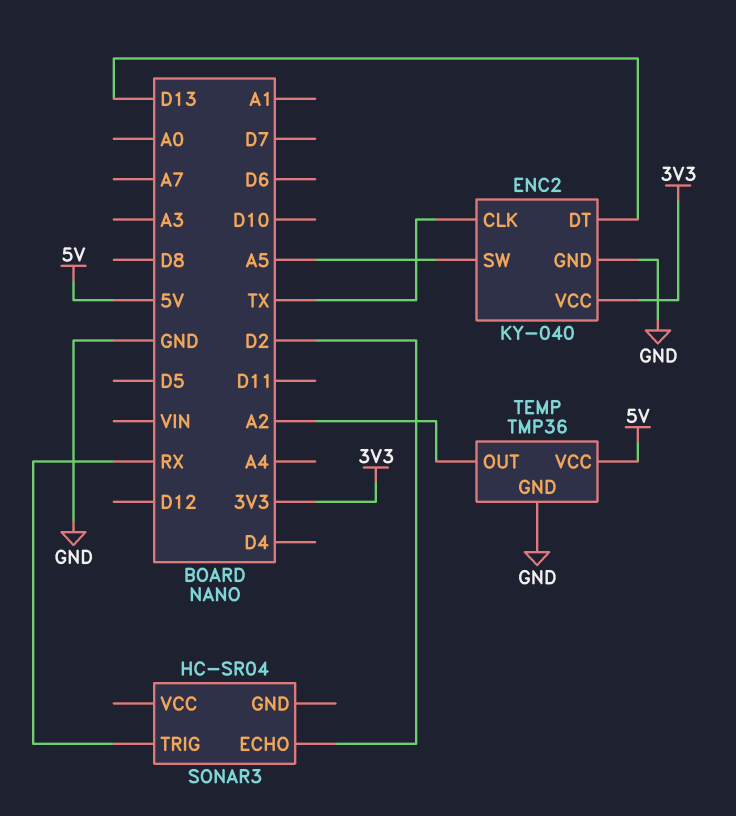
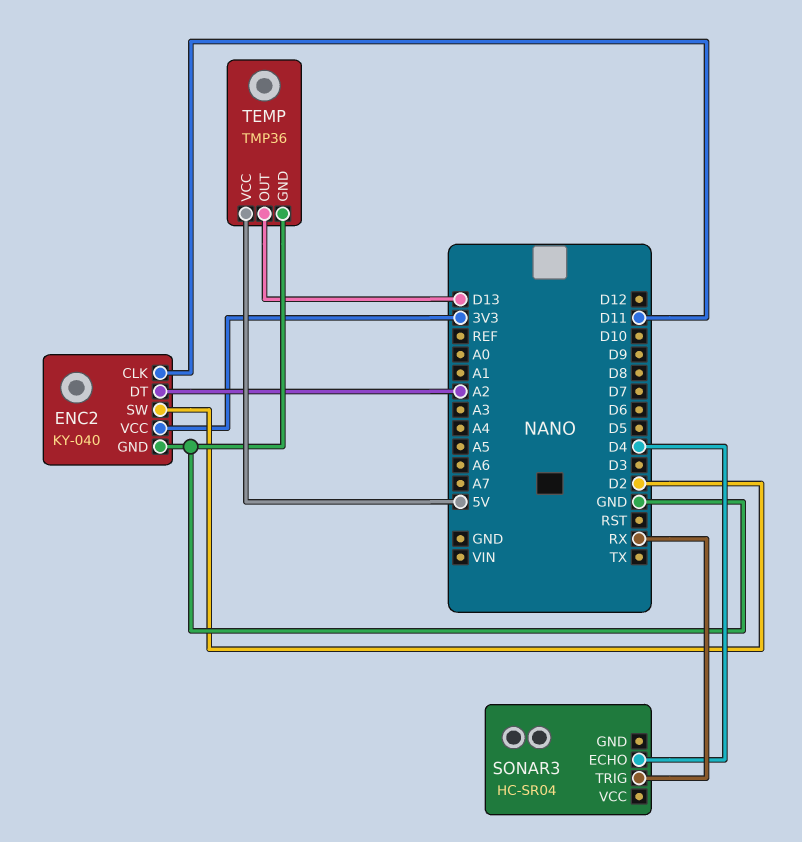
ENC2 pin CLK: TX -> D11
ENC2 pin DT: D13 -> A2
ENC2 pin SW: A5 -> D2
SONAR3 pin ECHO: D2 -> D4
TEMP pin OUT: A2 -> D13

